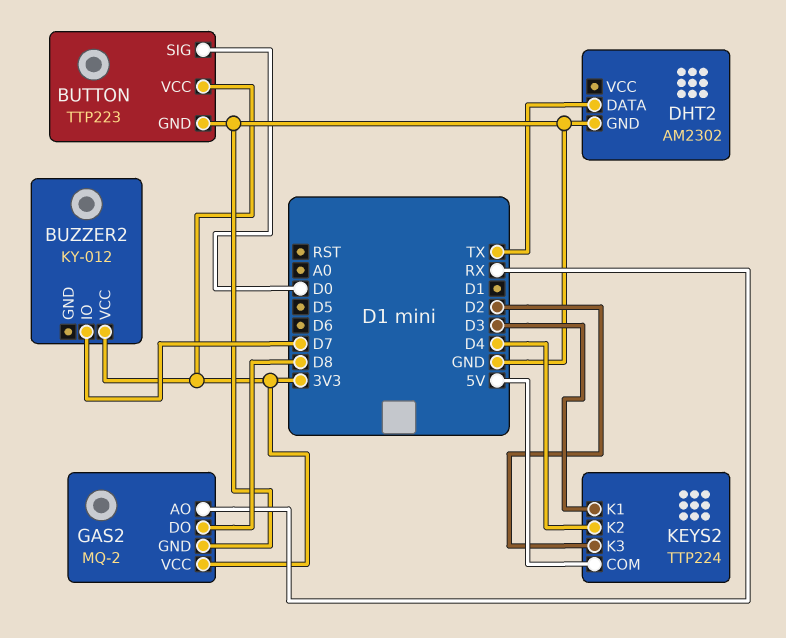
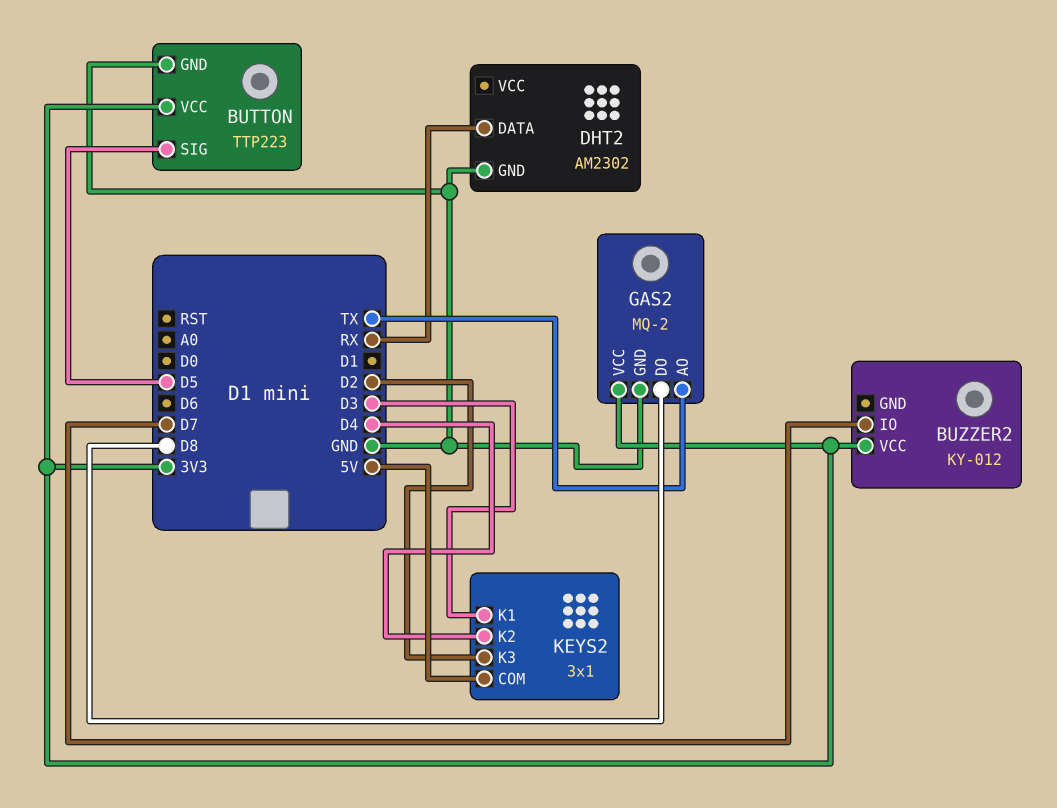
BUTTON pin SIG: D0 -> D5
DHT2 pin DATA: TX -> RX
GAS2 pin AO: RX -> TX
KEYS2: TTP224 -> 3x1

